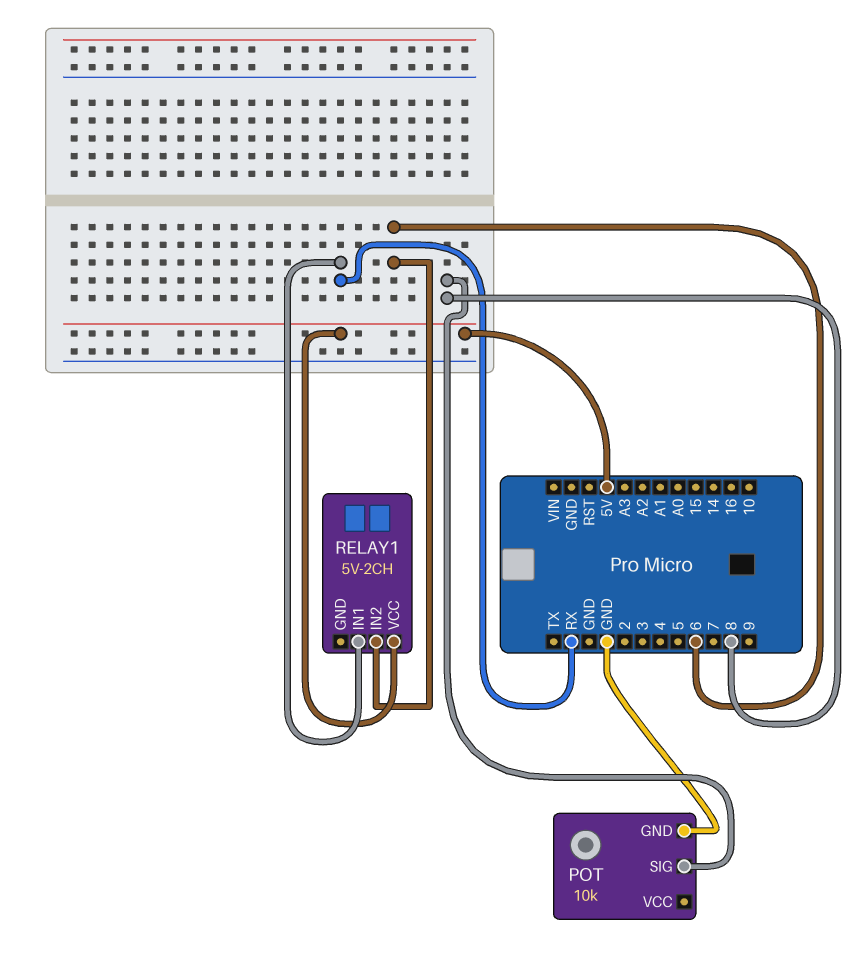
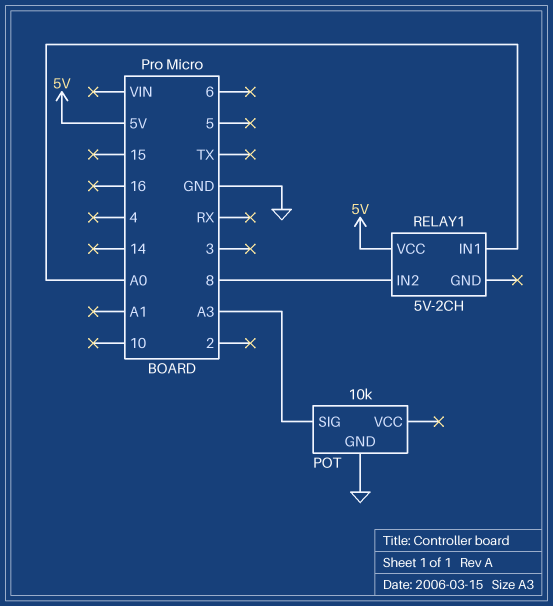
POT pin SIG: 8 -> A3
RELAY1 pin IN1: RX -> A0
RELAY1 pin IN2: 6 -> 8

